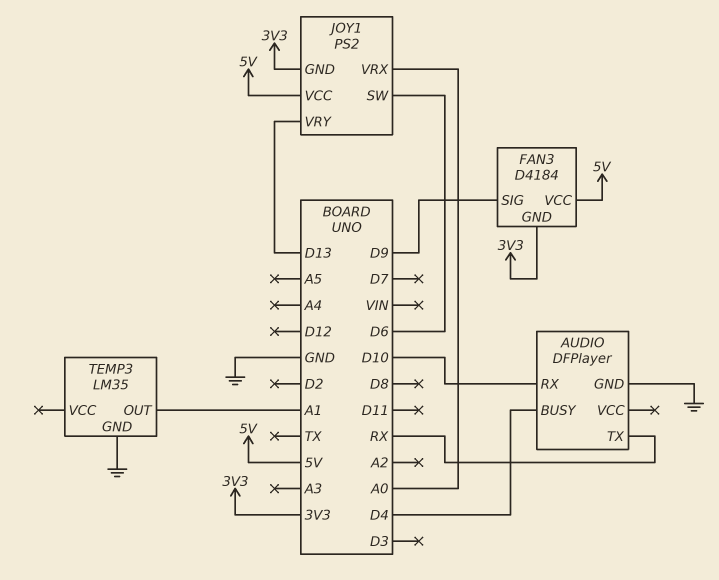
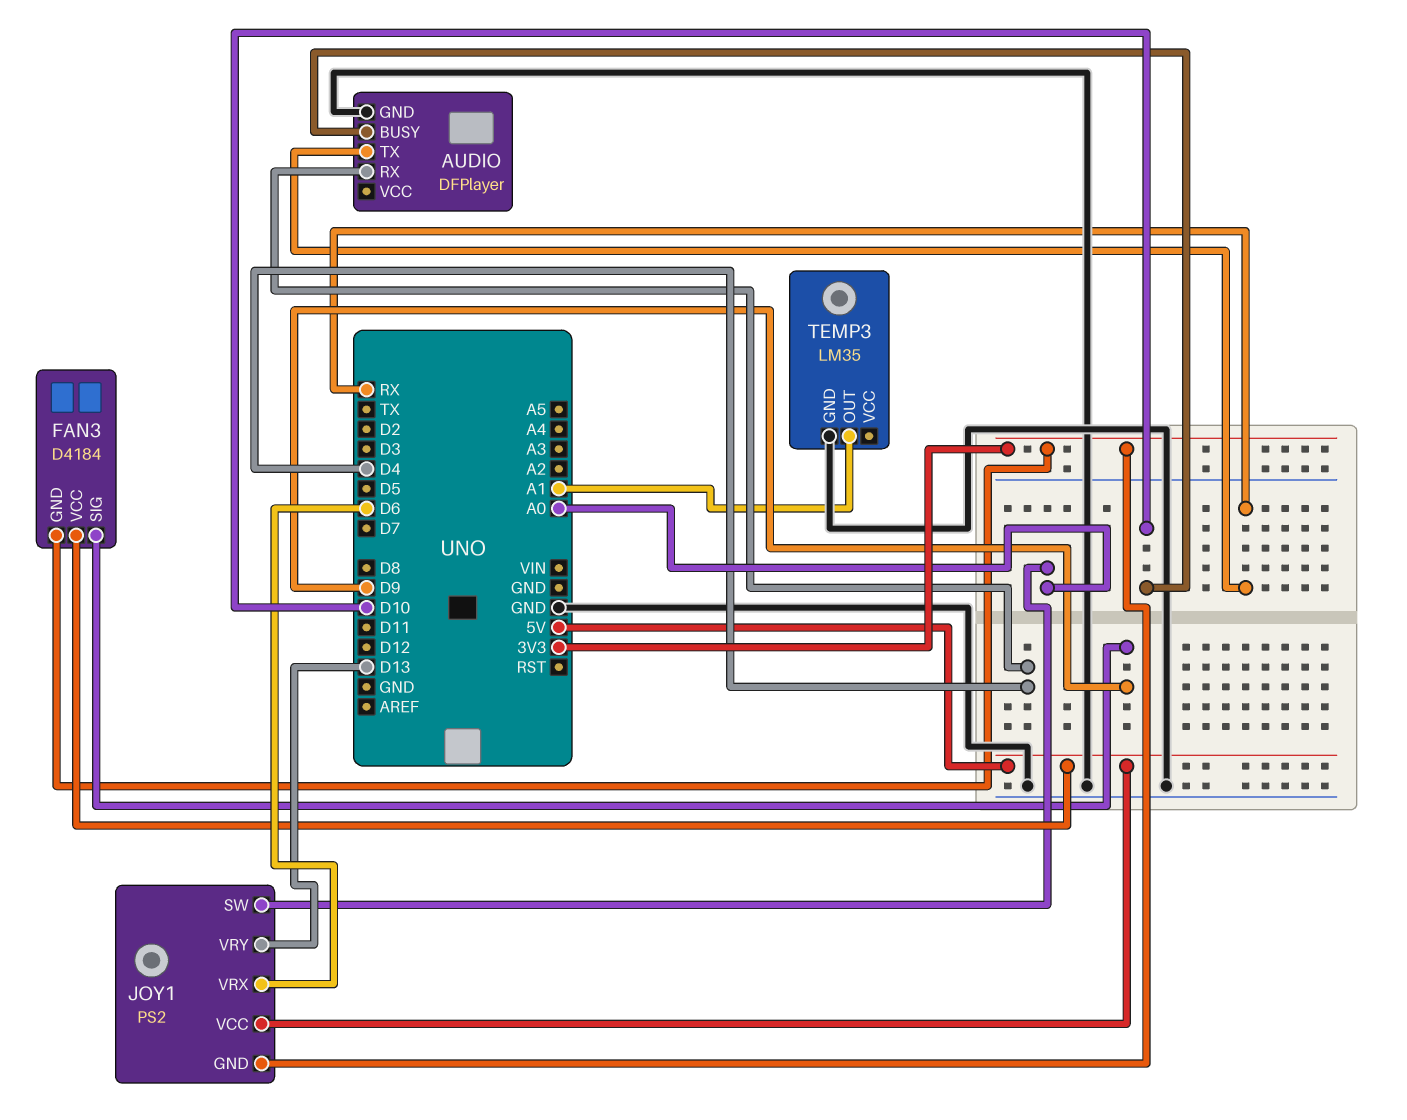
AUDIO pin BUSY: D4 -> D10
AUDIO pin RX: D10 -> D4
JOY1 pin SW: D6 -> A0
JOY1 pin VRX: A0 -> D6

